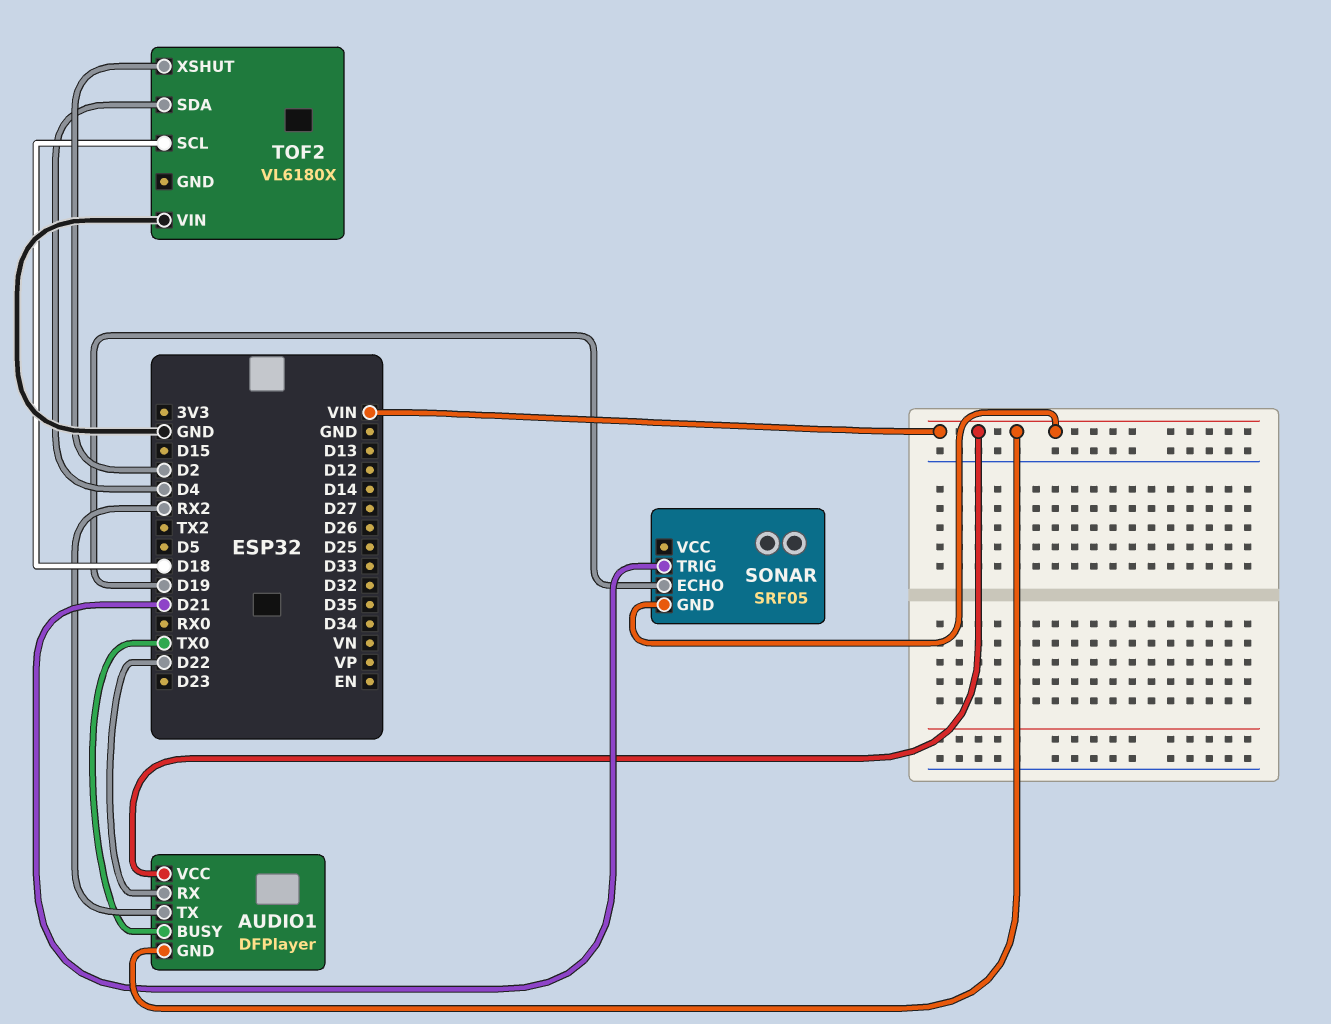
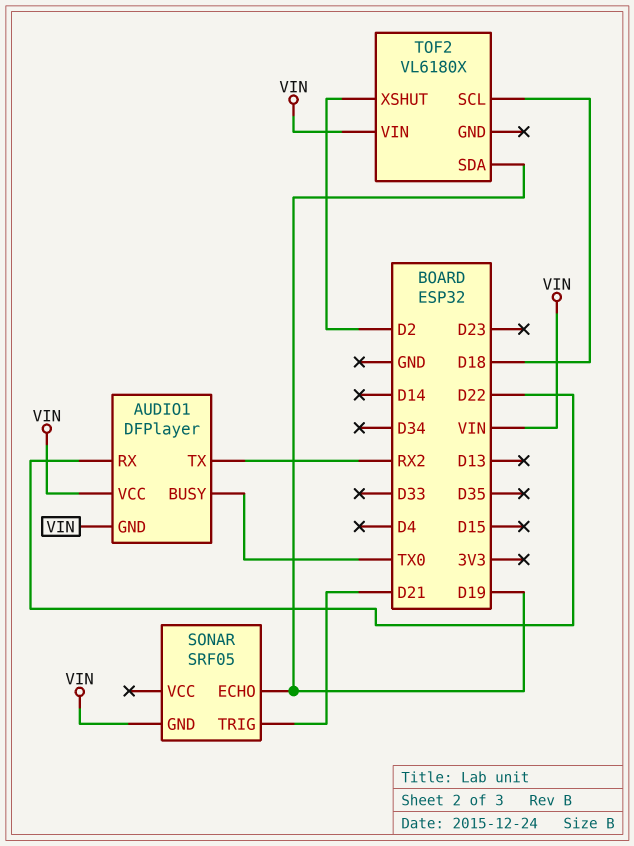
TOF2 pin SDA: D4 -> D19
TOF2 pin VIN: GND -> VIN

